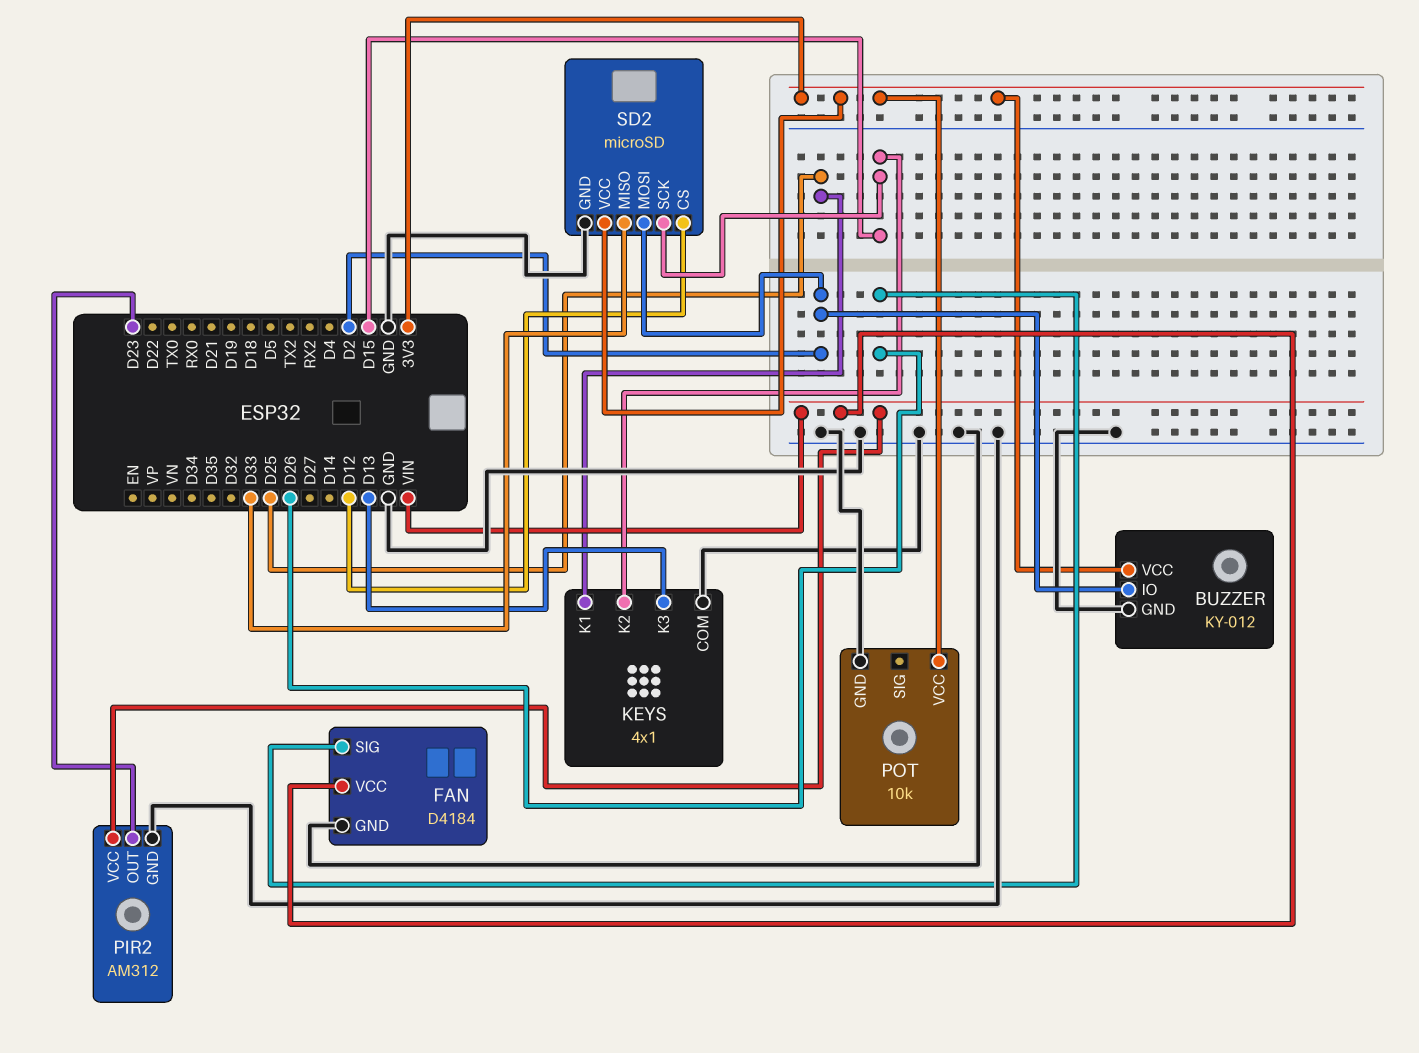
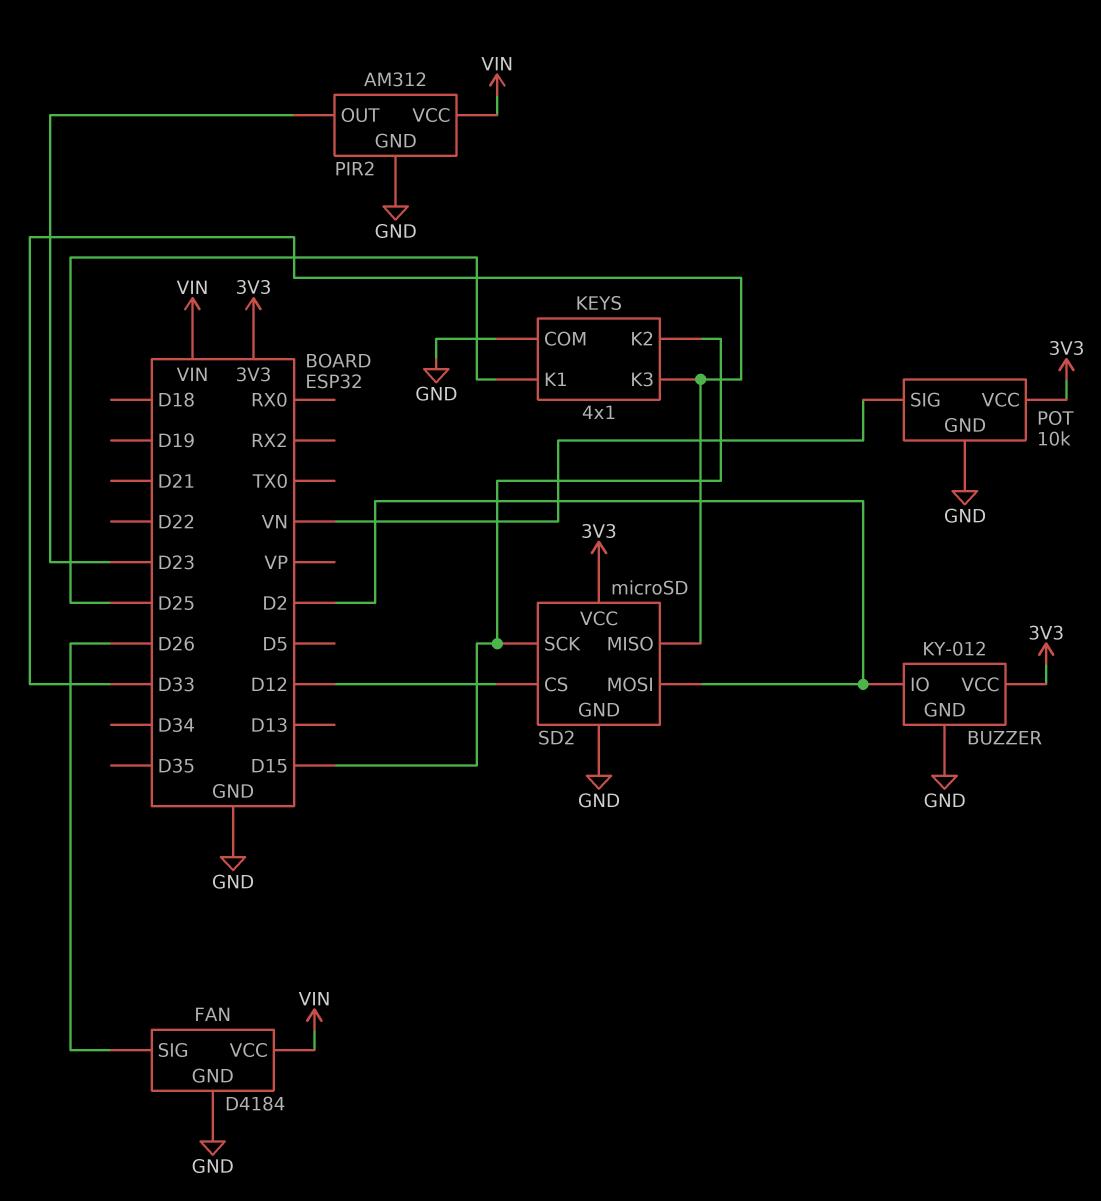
KEYS pin K3: D13 -> D33
POT pin SIG: none -> VN

